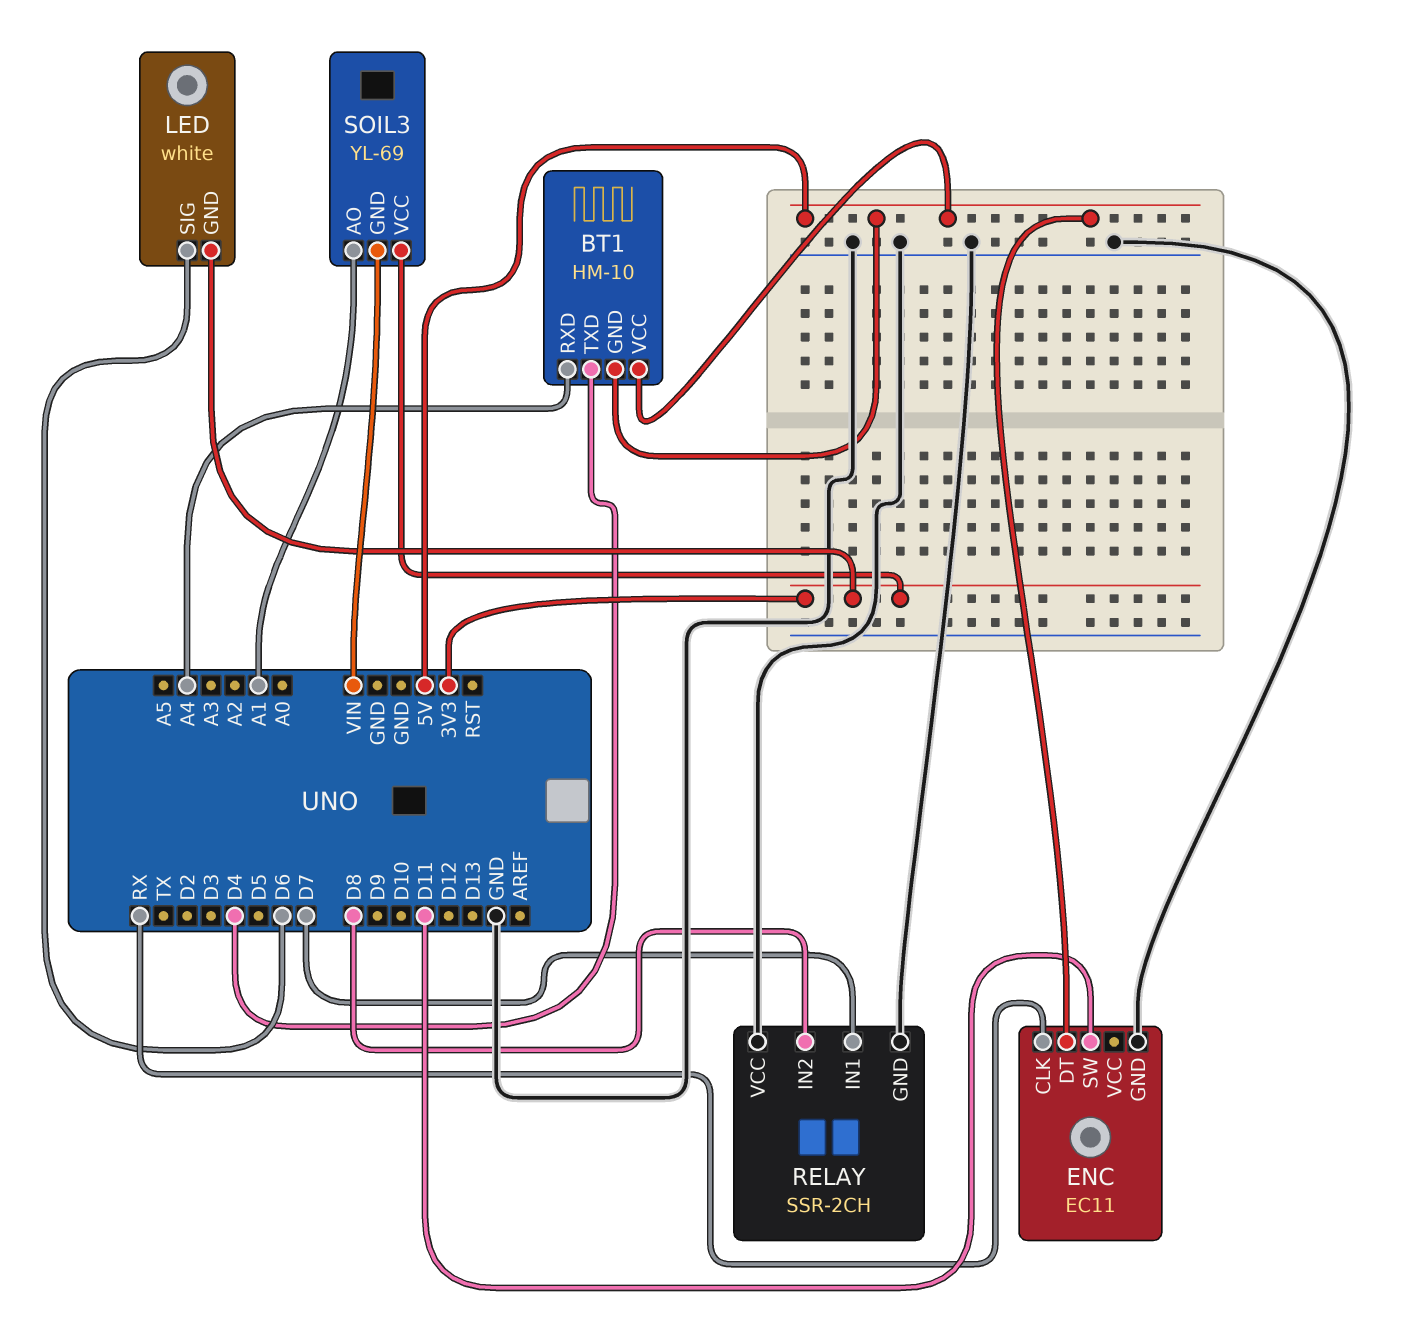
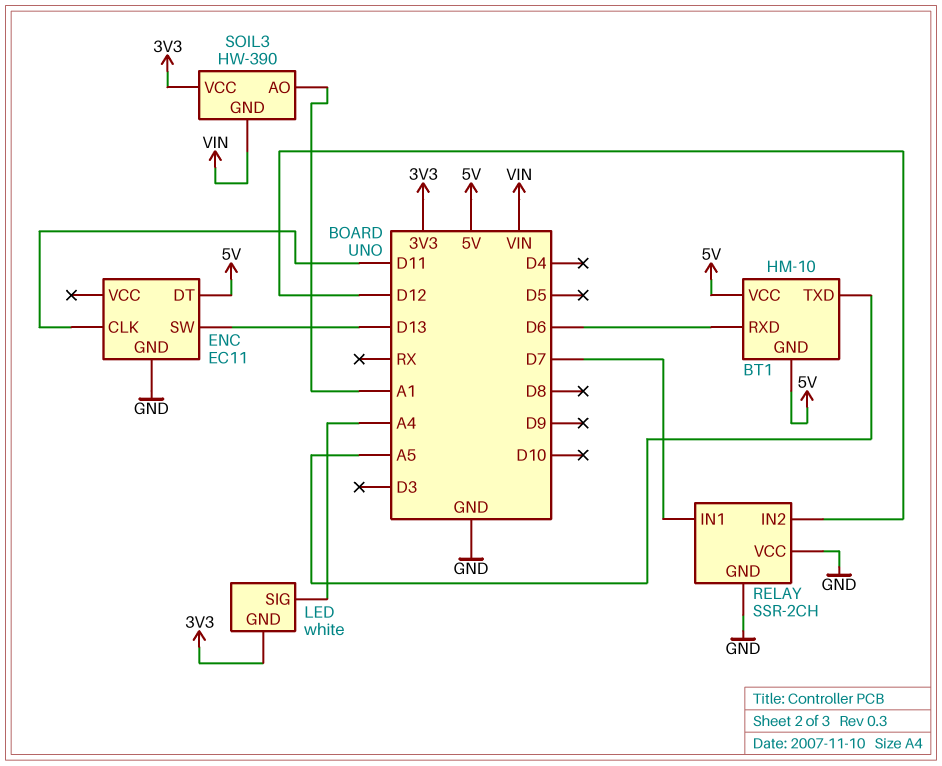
BT1 pin RXD: A4 -> D6
BT1 pin TXD: D4 -> A5
ENC pin CLK: RX -> D11
ENC pin SW: D11 -> D13
LED pin SIG: D6 -> A4
RELAY pin IN2: D8 -> D12
SOIL3: YL-69 -> HW-390

